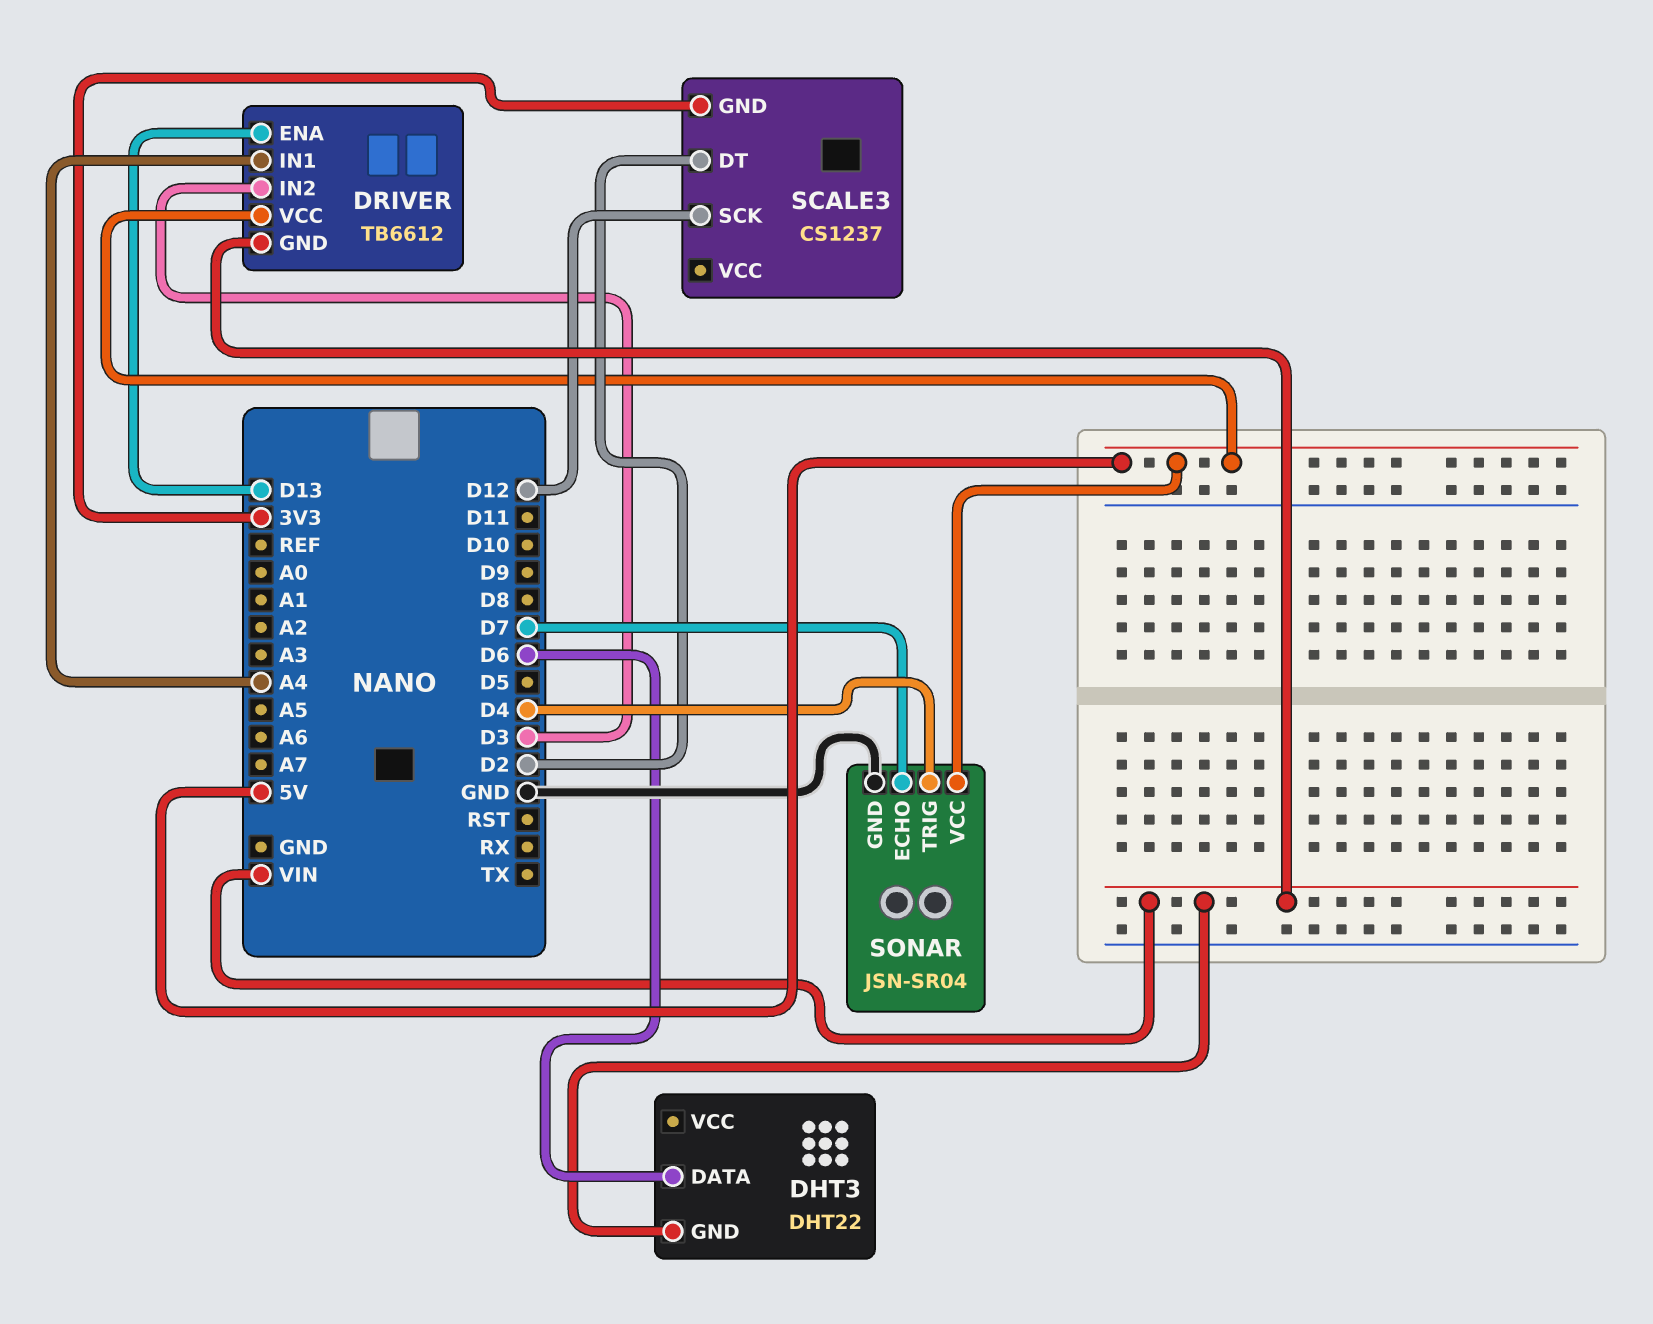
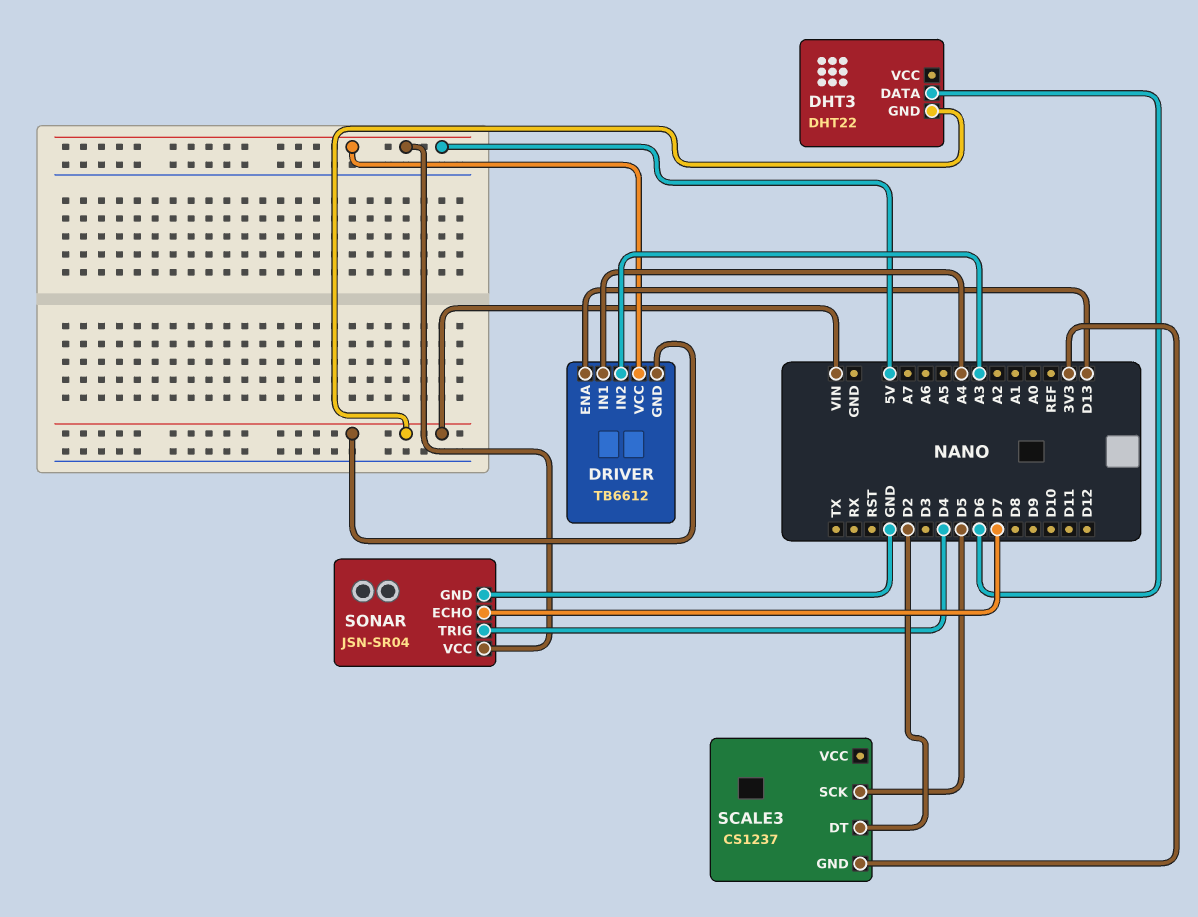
DRIVER pin IN2: D3 -> A3
SCALE3 pin SCK: D12 -> D5

